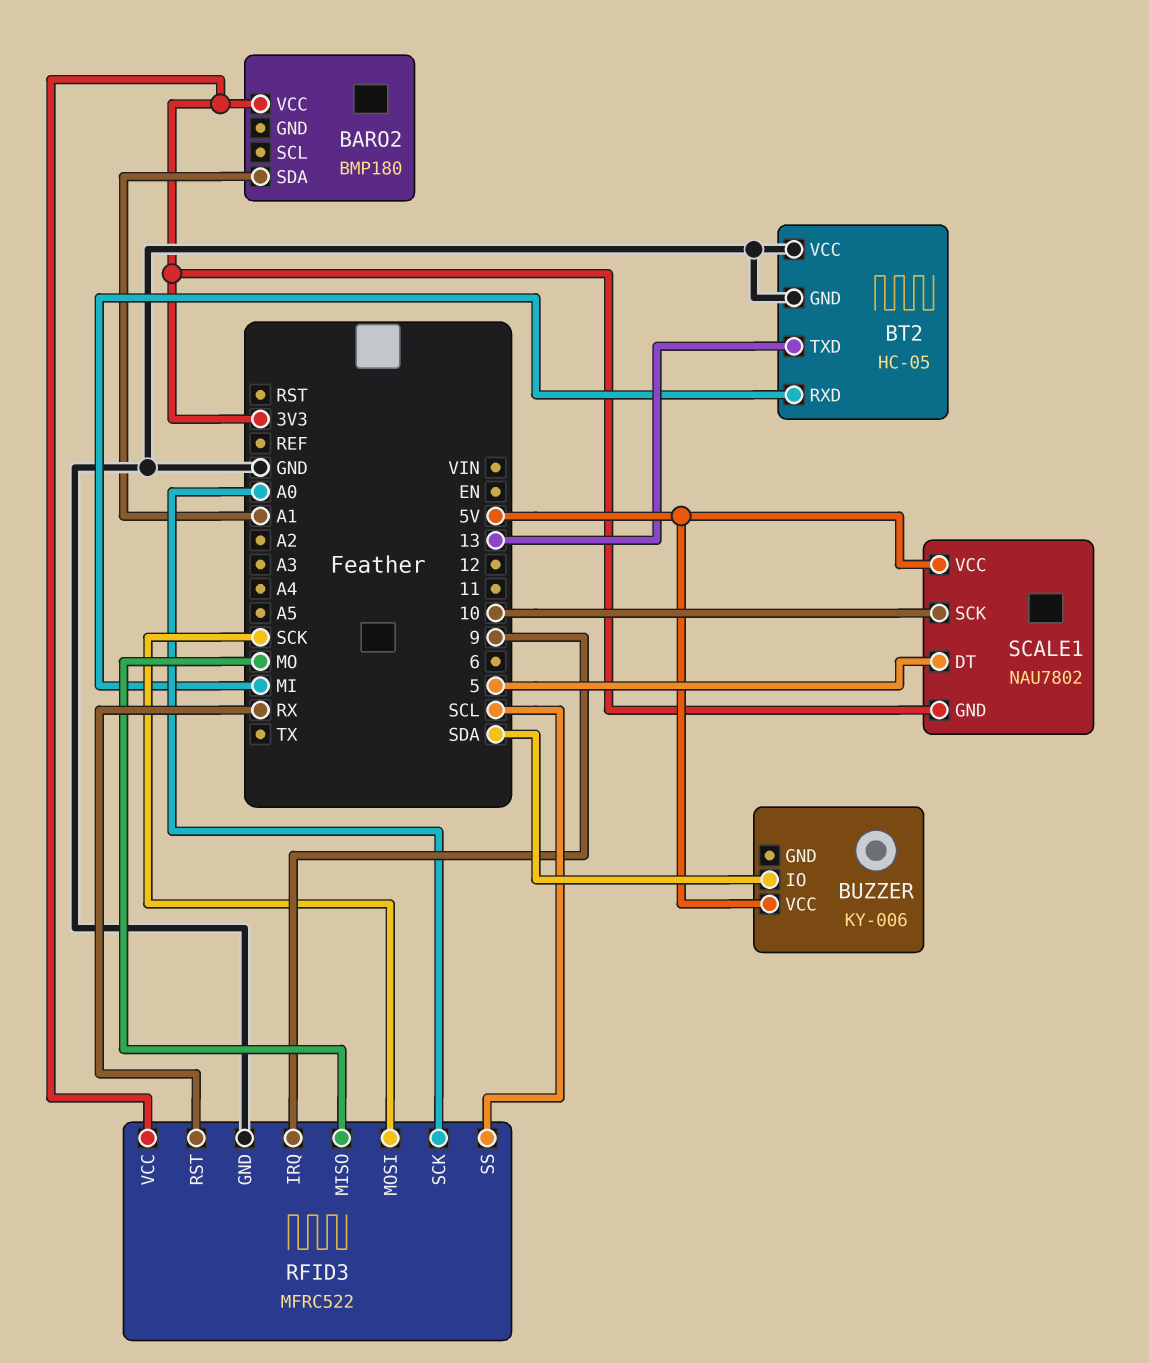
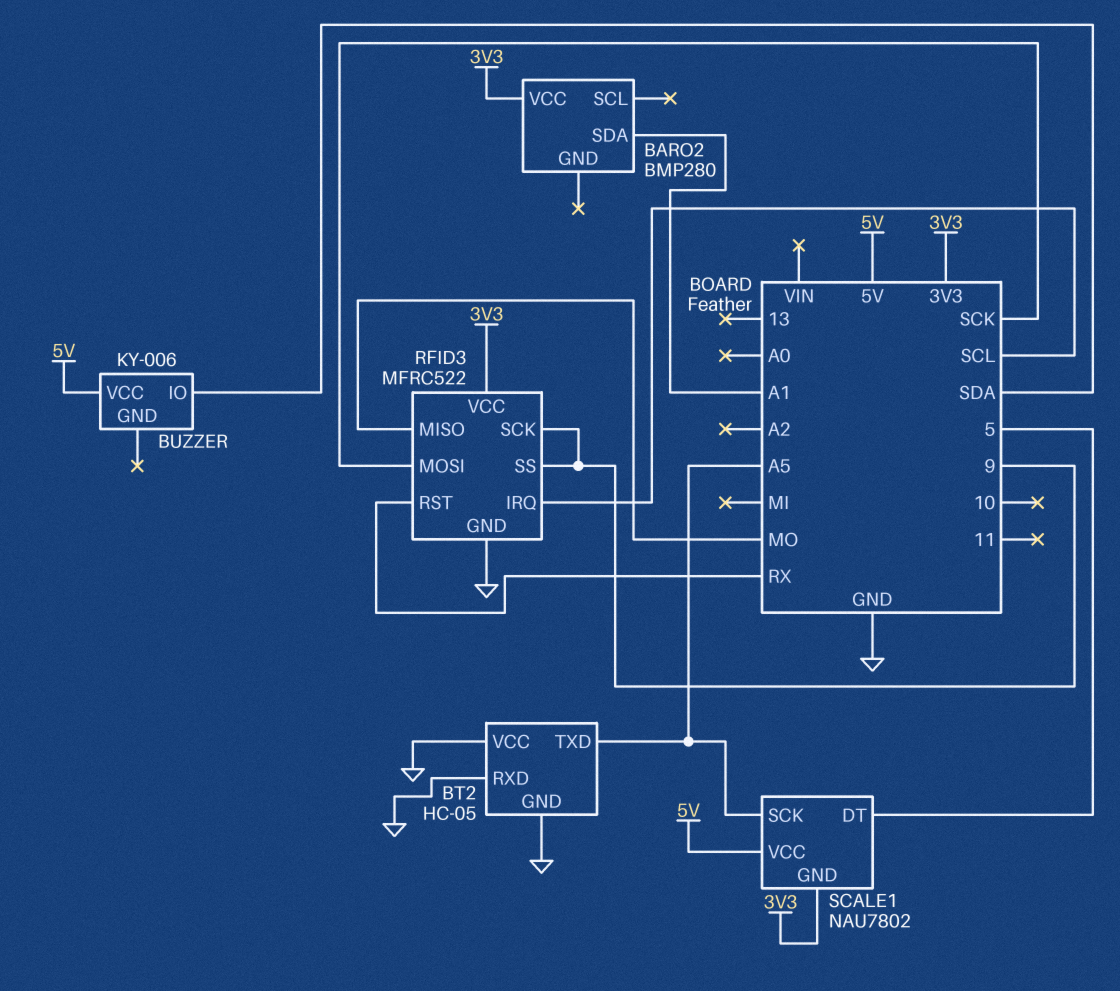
BARO2: BMP180 -> BMP280
BT2 pin RXD: MI -> GND
BT2 pin TXD: 13 -> A5
RFID3 pin IRQ: 9 -> SCL
RFID3 pin SCK: A0 -> 9
RFID3 pin SS: SCL -> 9
SCALE1 pin SCK: 10 -> A5

